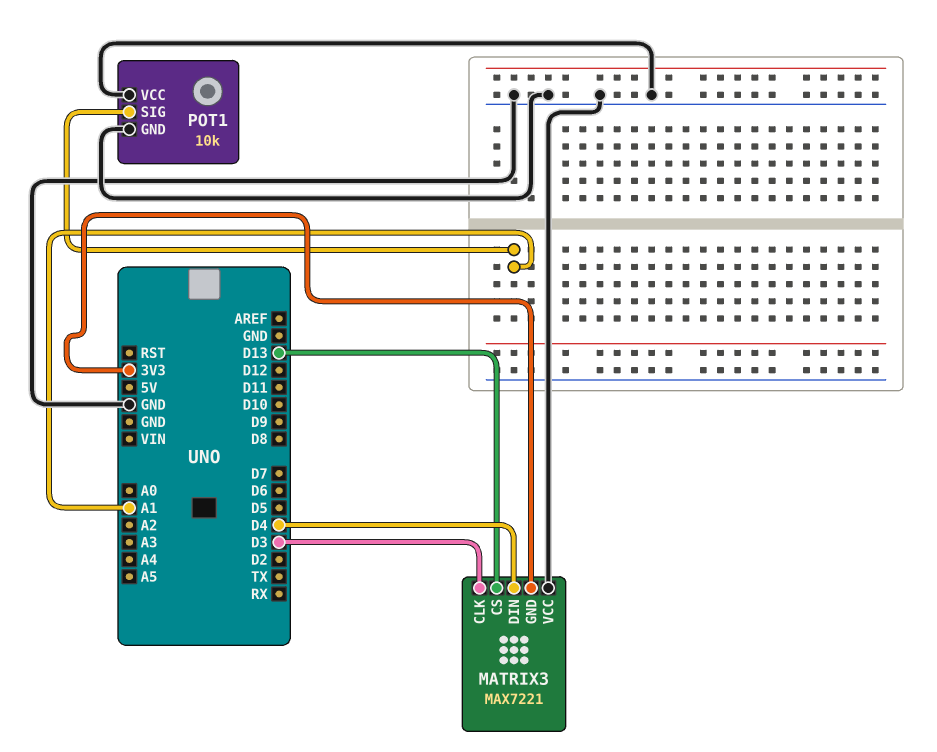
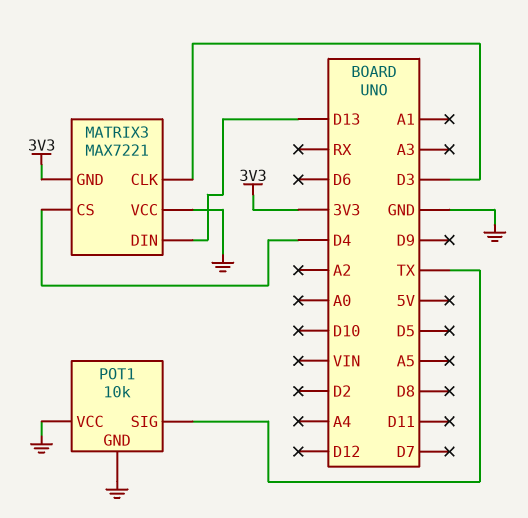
MATRIX3 pin CS: D13 -> D4
MATRIX3 pin DIN: D4 -> D13
POT1 pin SIG: A1 -> TX

